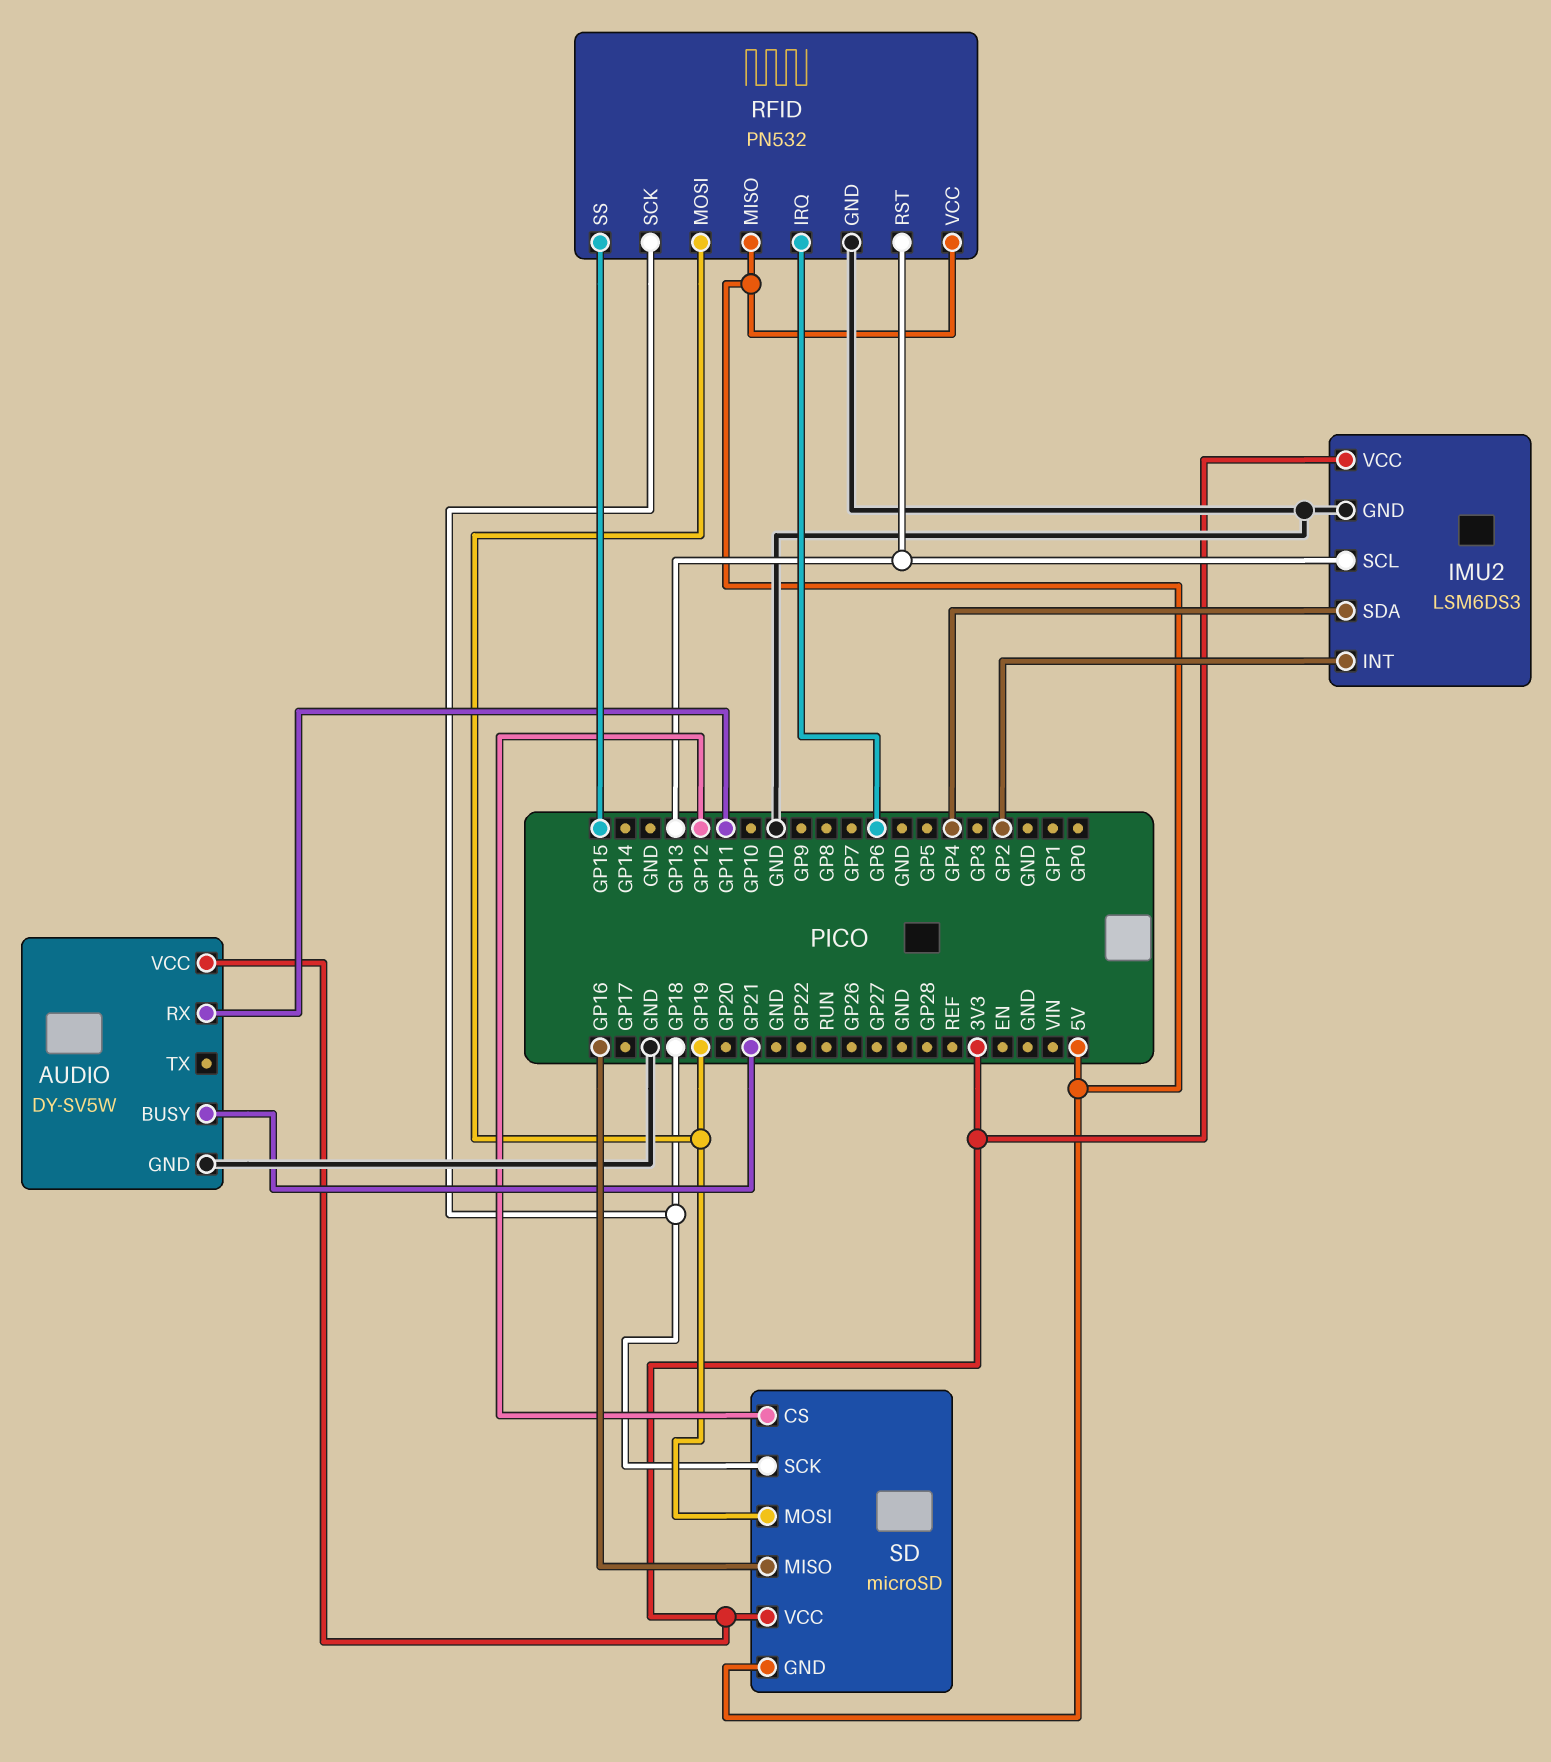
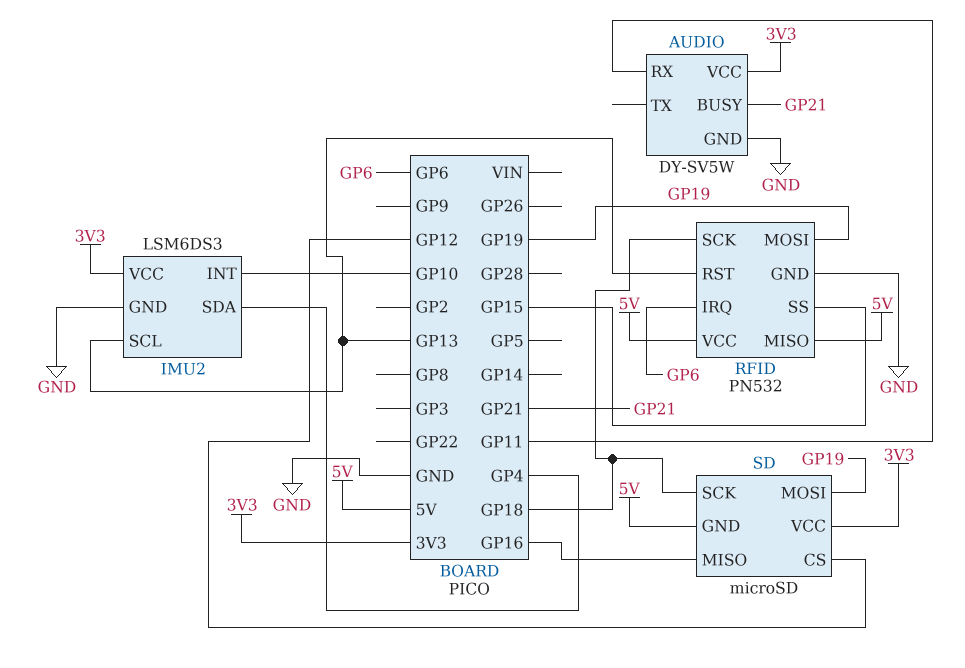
IMU2 pin INT: GP2 -> GP10

